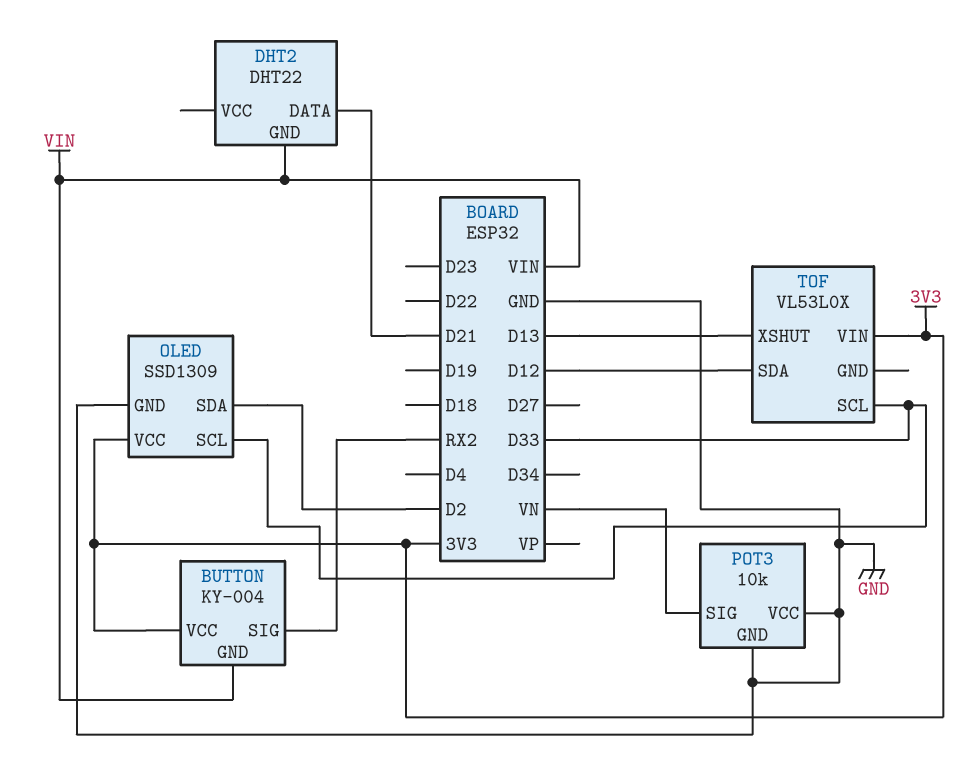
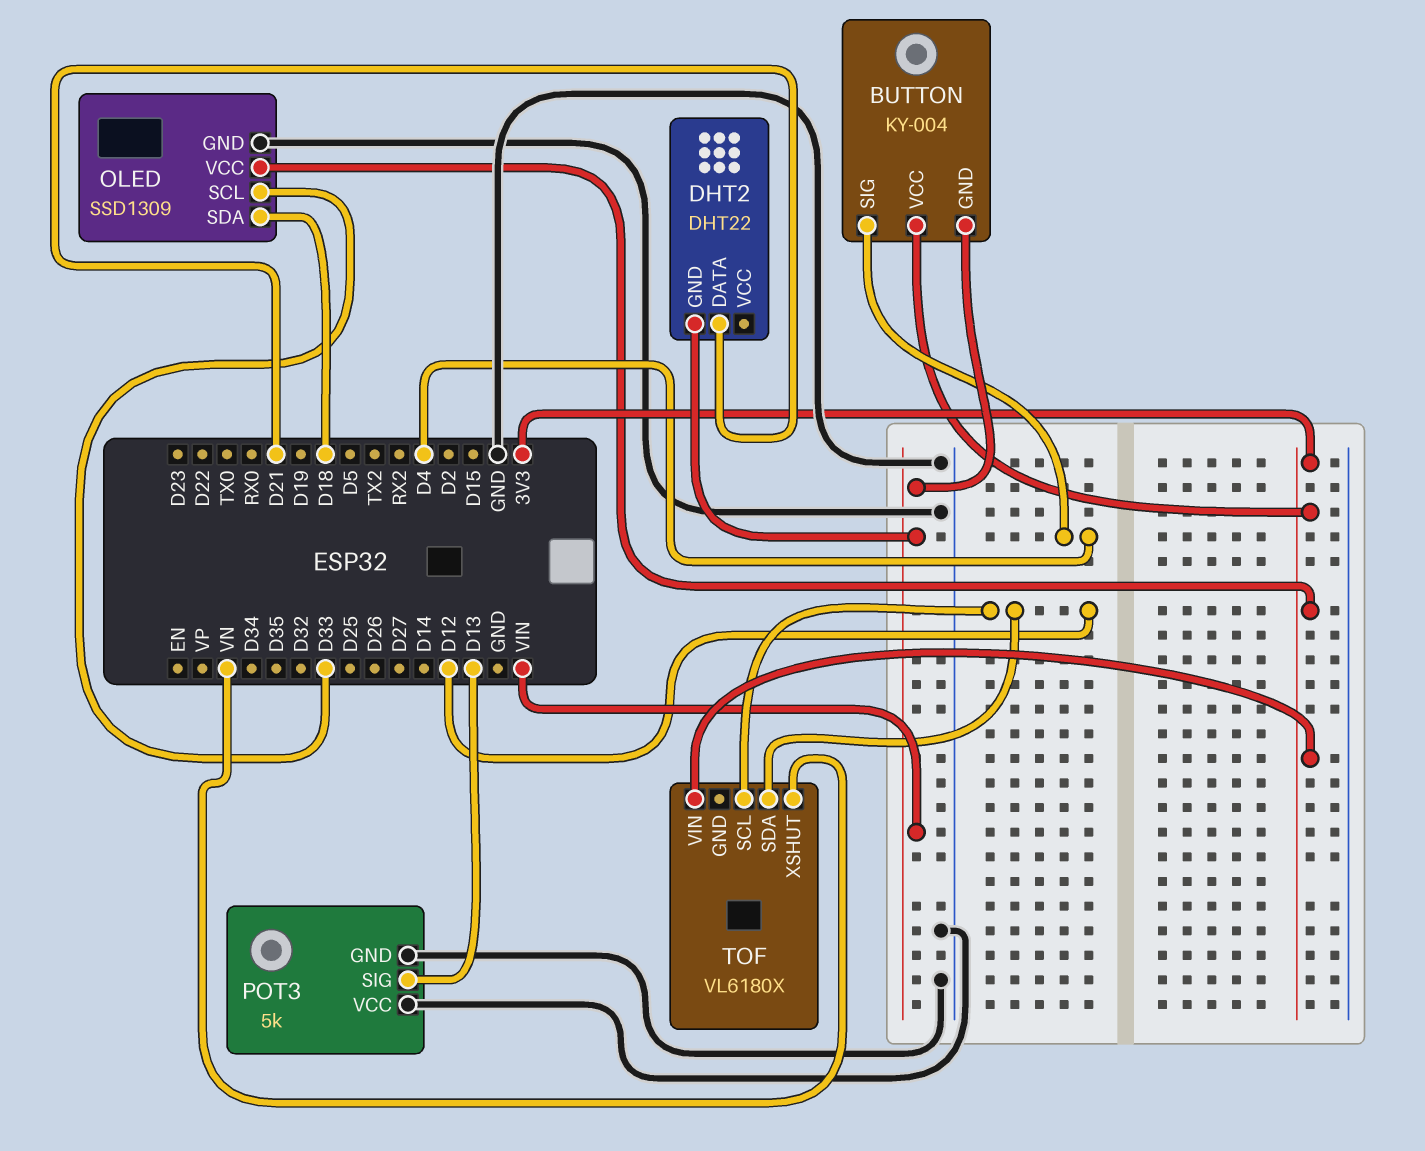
BUTTON pin SIG: RX2 -> D4
OLED pin SDA: D2 -> D18
POT3: 10k -> 5k
POT3 pin SIG: VN -> D13
TOF: VL53L0X -> VL6180X
TOF pin SCL: D33 -> D12
TOF pin XSHUT: D13 -> VN

